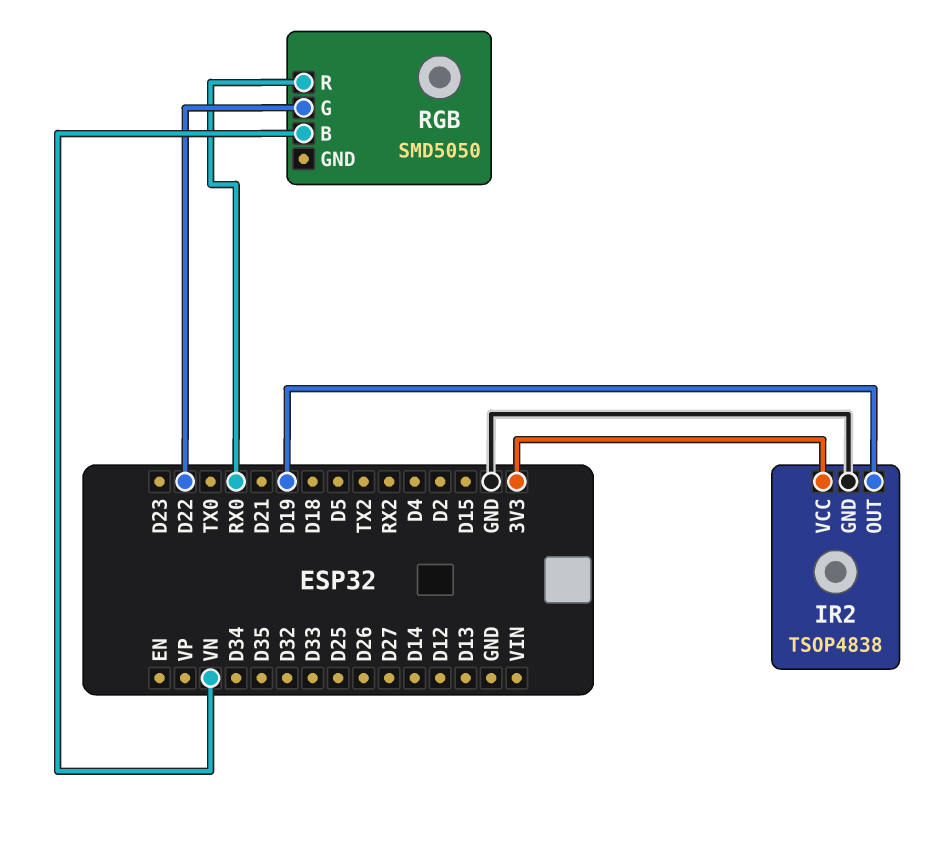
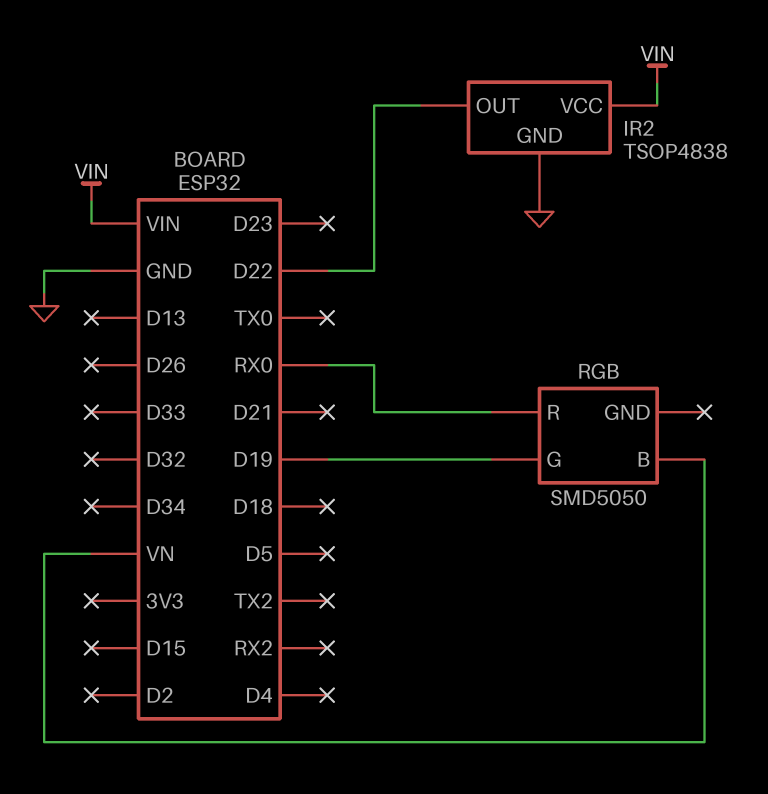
IR2 pin OUT: D19 -> D22
IR2 pin VCC: 3V3 -> VIN
RGB pin G: D22 -> D19

